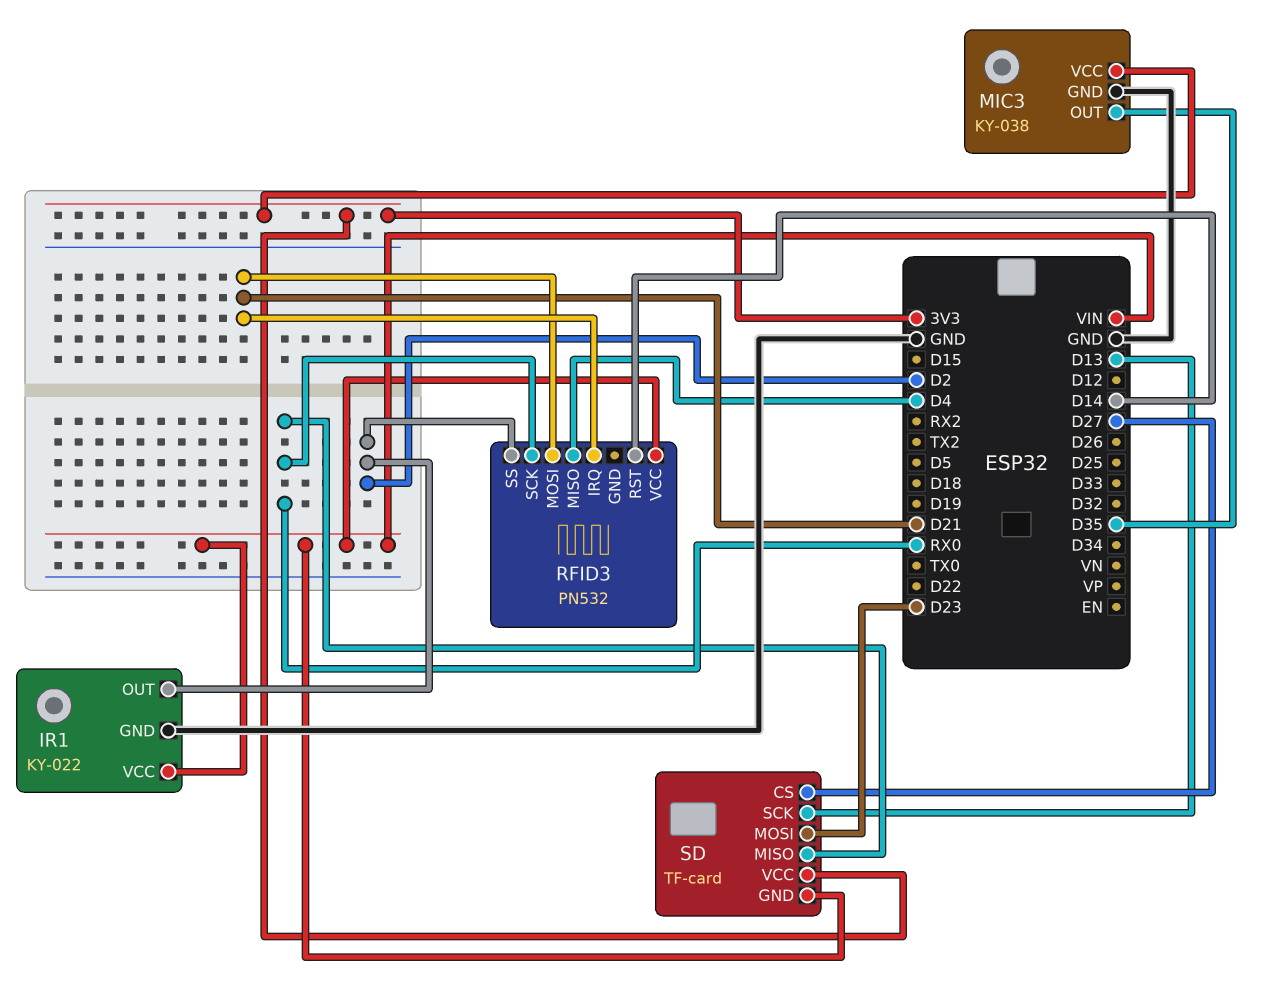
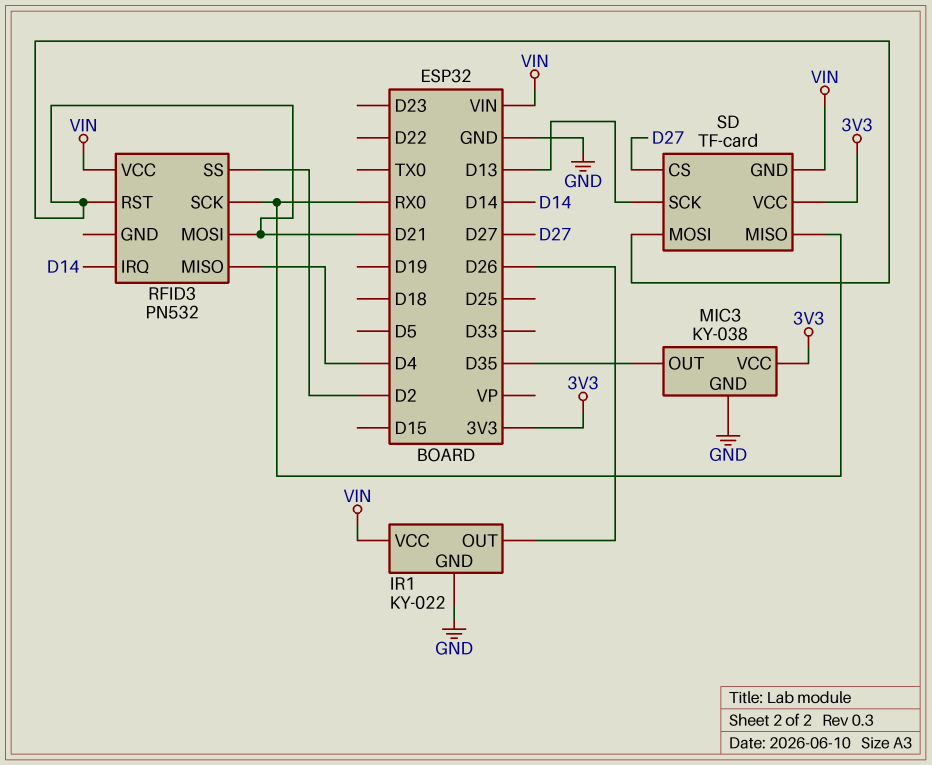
IR1 pin OUT: D2 -> D26
RFID3 pin IRQ: D21 -> D14
RFID3 pin RST: D14 -> D21
SD pin MOSI: D23 -> D21

